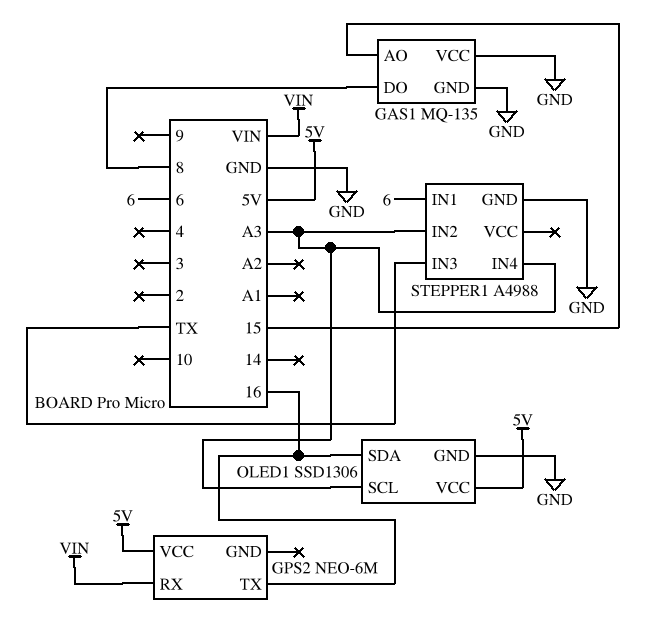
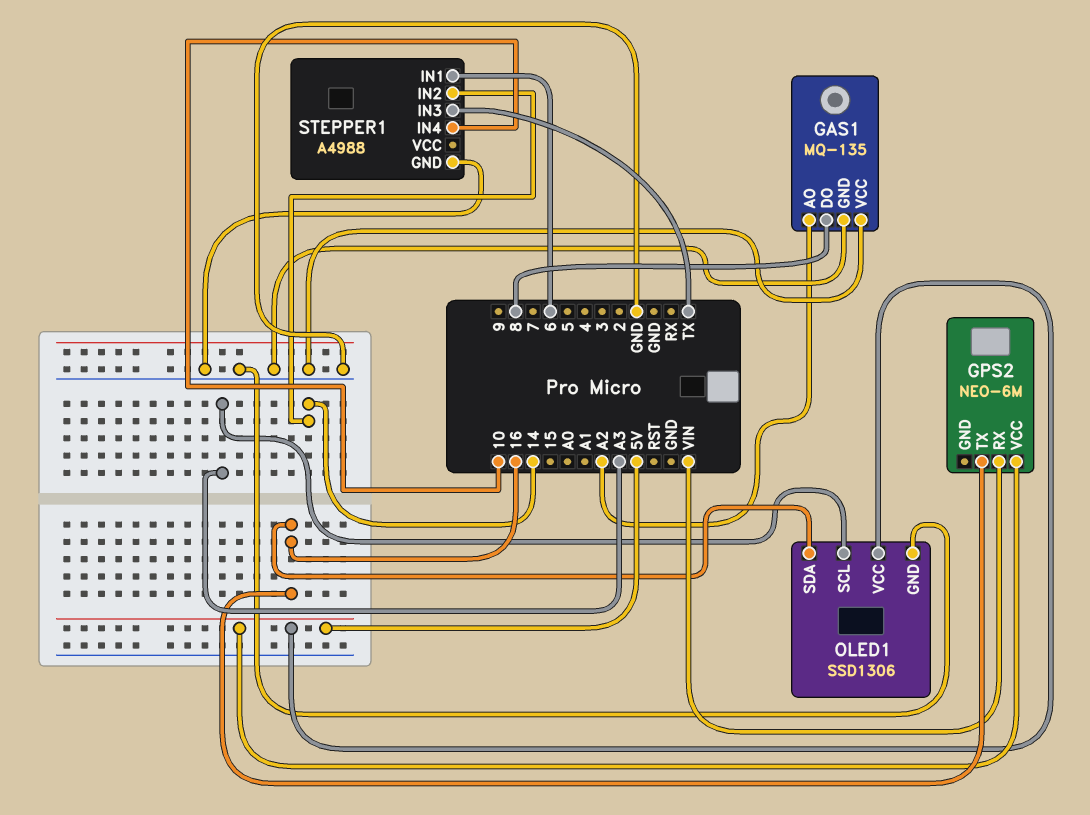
GAS1 pin AO: 15 -> A2
STEPPER1 pin IN2: A3 -> 14
STEPPER1 pin IN4: A3 -> 10

